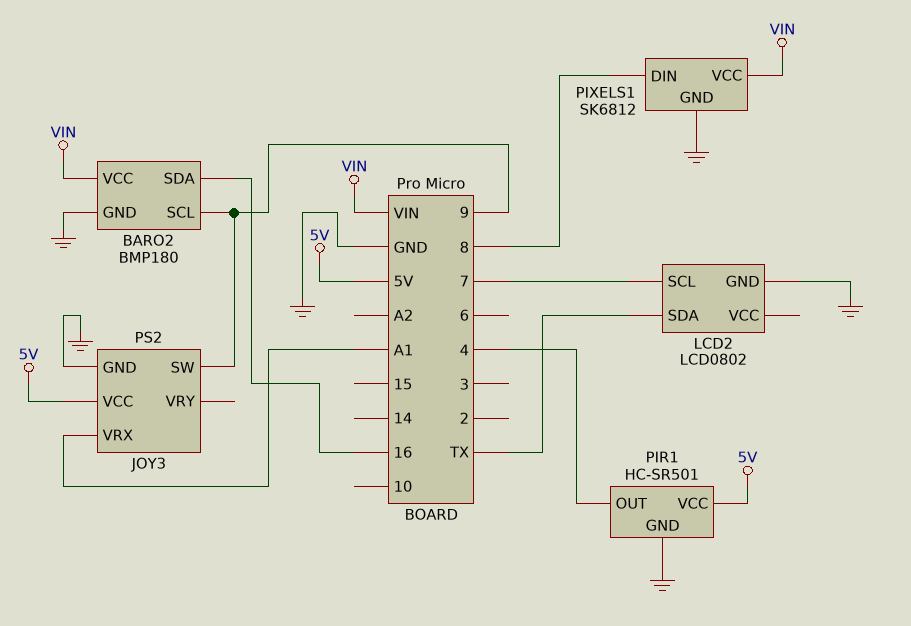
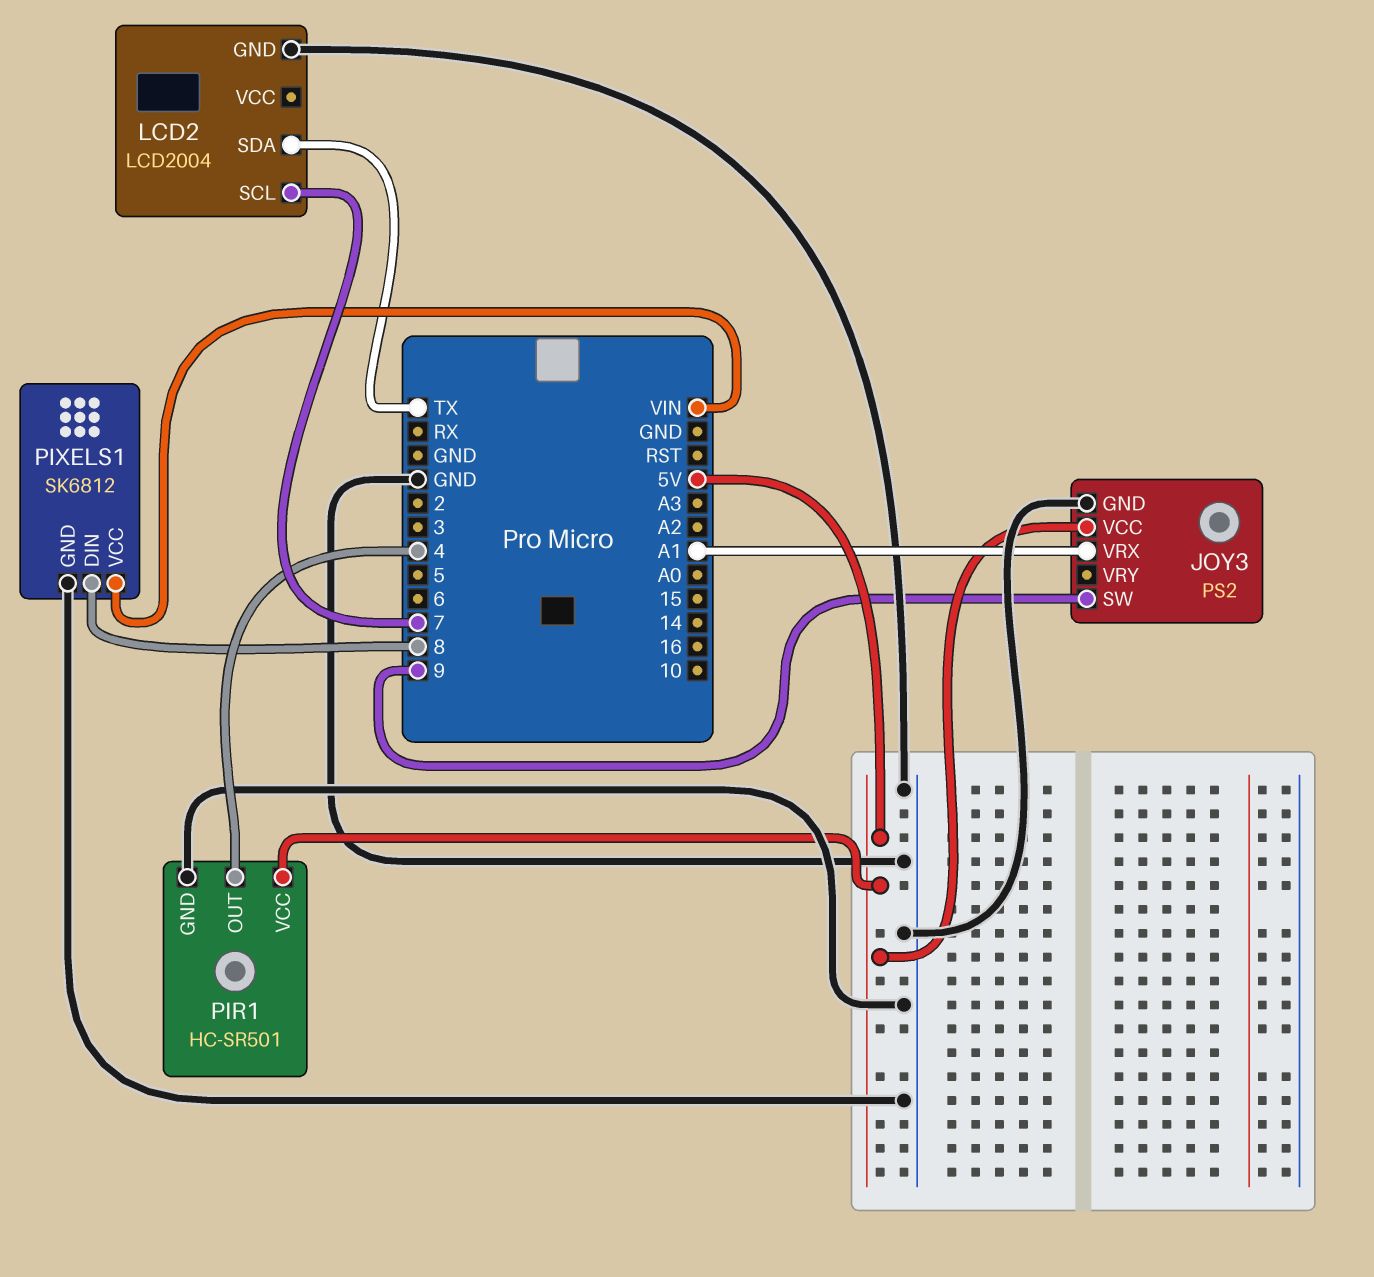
BARO2: BMP180 -> none
BARO2 pin GND: GND -> none
BARO2 pin SCL: 9 -> none
BARO2 pin SDA: 16 -> none
BARO2 pin VCC: VIN -> none
LCD2: LCD0802 -> LCD2004

